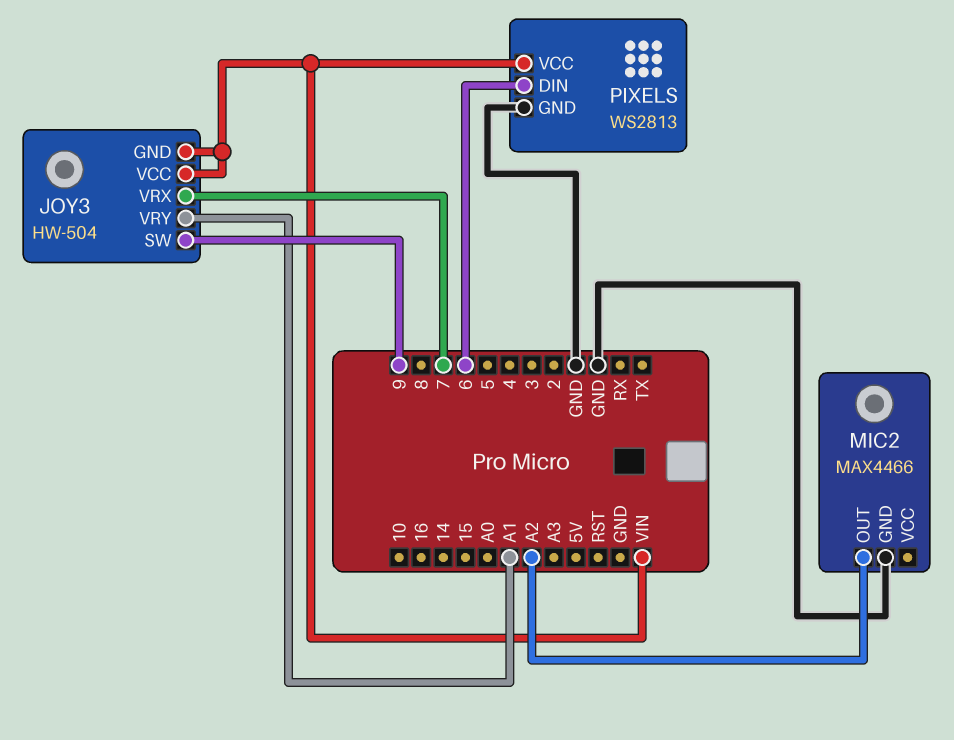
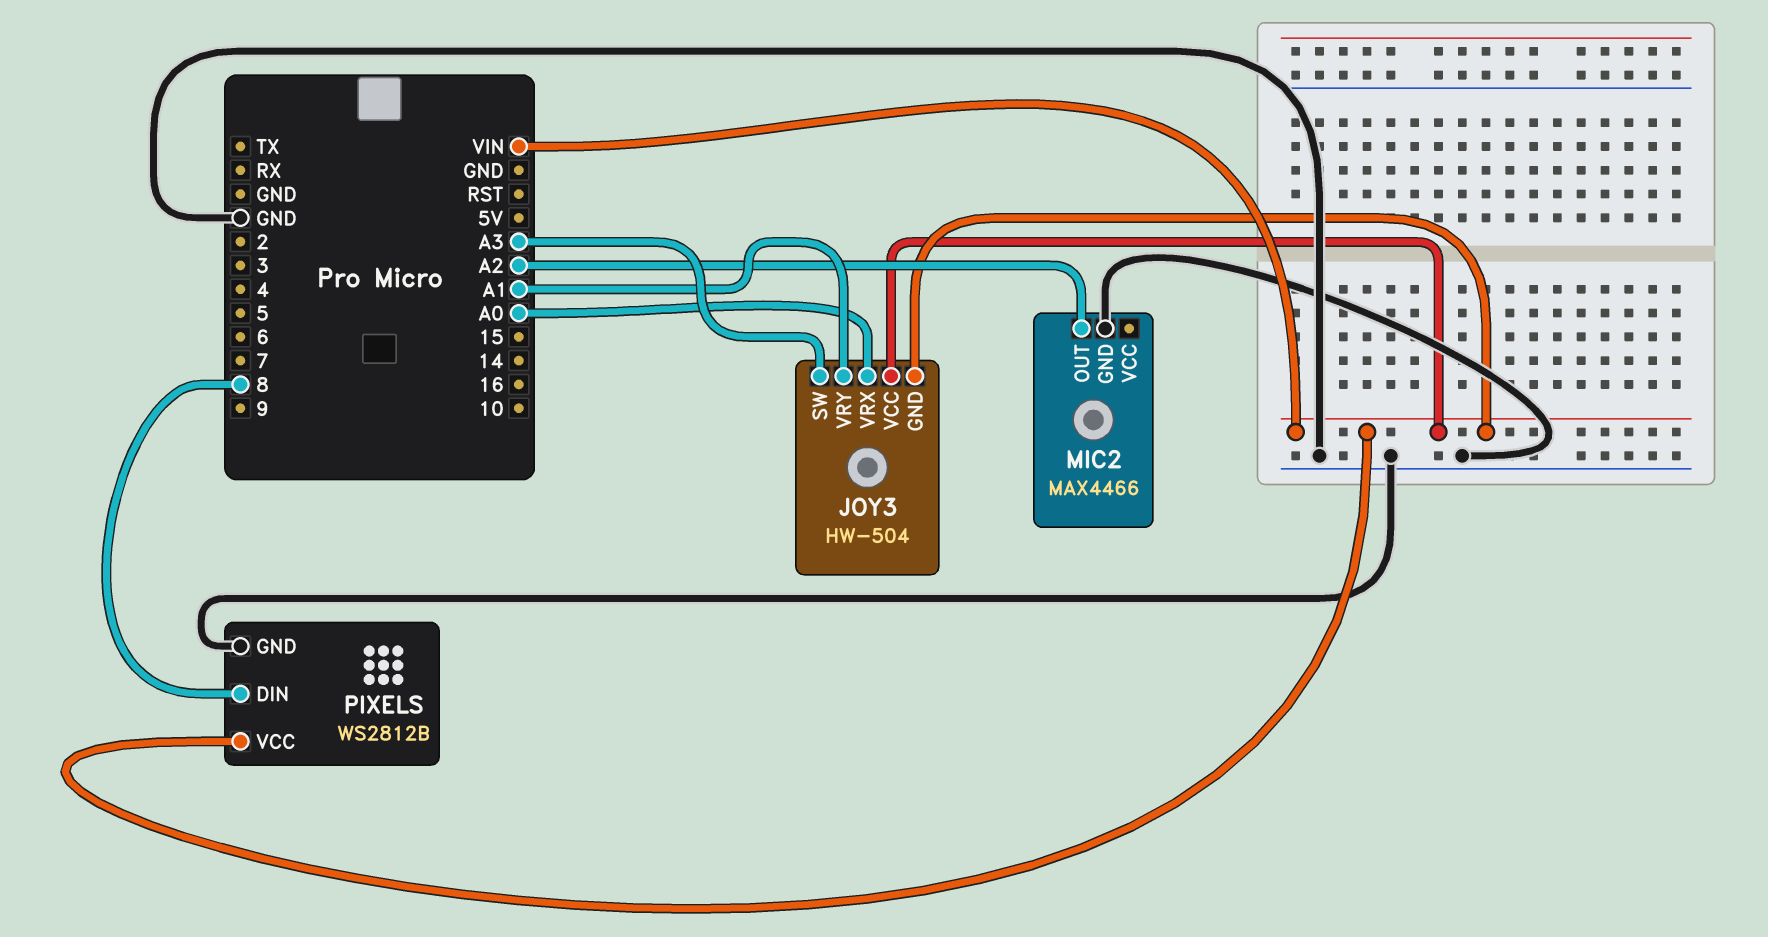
JOY3 pin SW: 9 -> A3
JOY3 pin VRX: 7 -> A0
PIXELS: WS2813 -> WS2812B
PIXELS pin DIN: 6 -> 8

